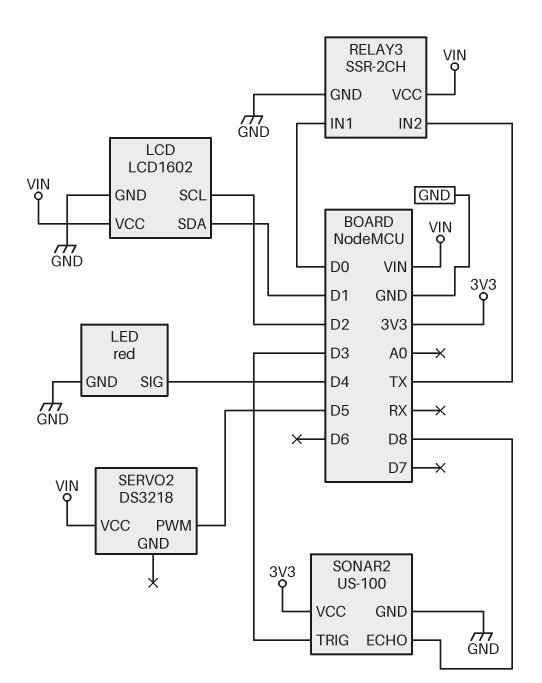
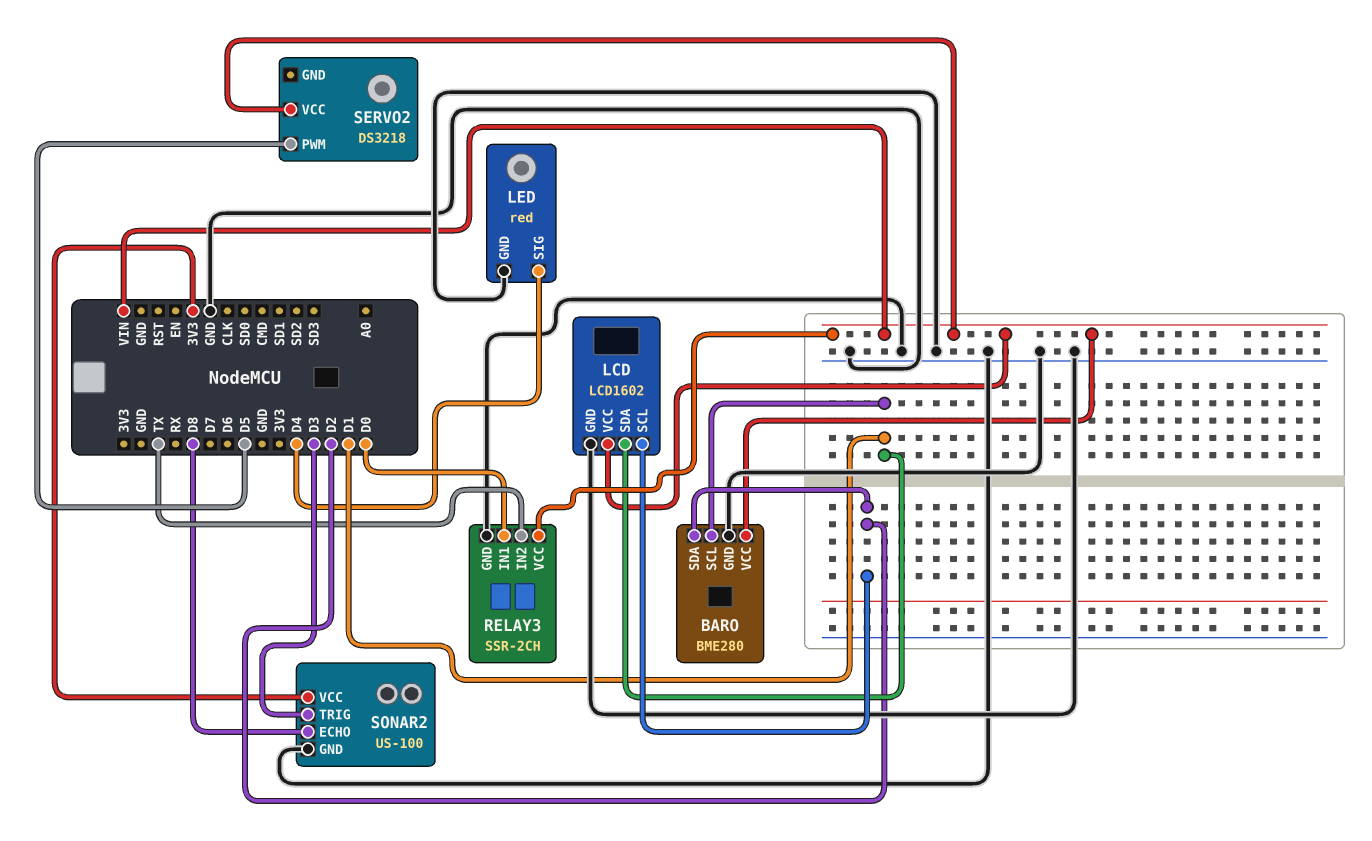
BARO: none -> BME280
BARO pin GND: none -> GND
BARO pin SCL: none -> D1
BARO pin SDA: none -> D2
BARO pin VCC: none -> VIN

